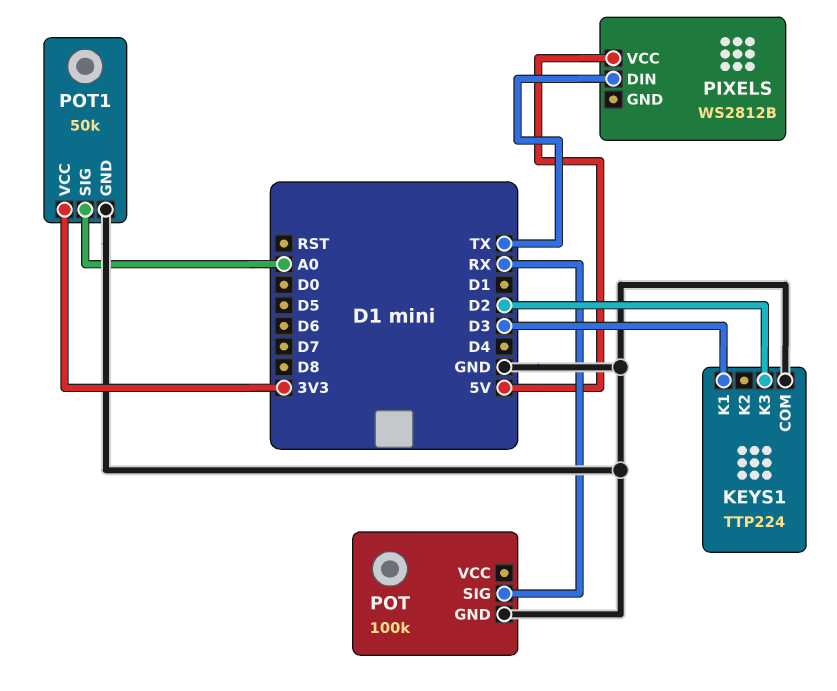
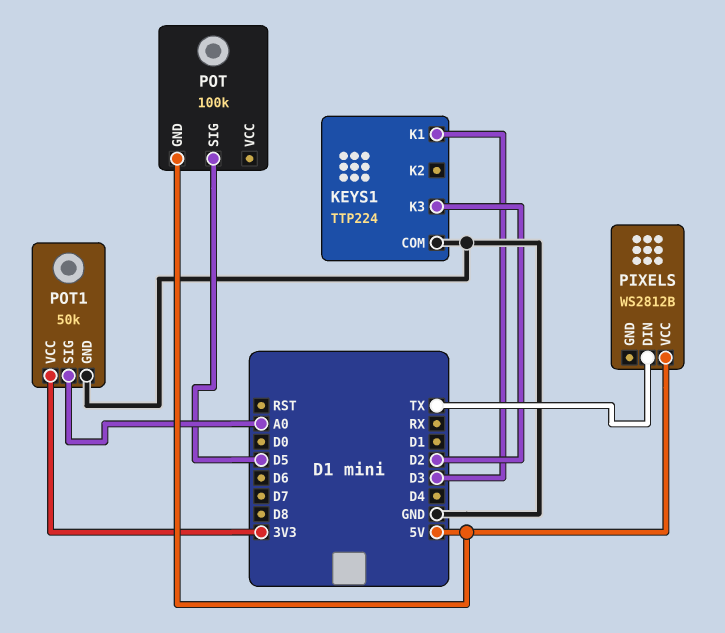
POT pin GND: GND -> 5V
POT pin SIG: RX -> D5

